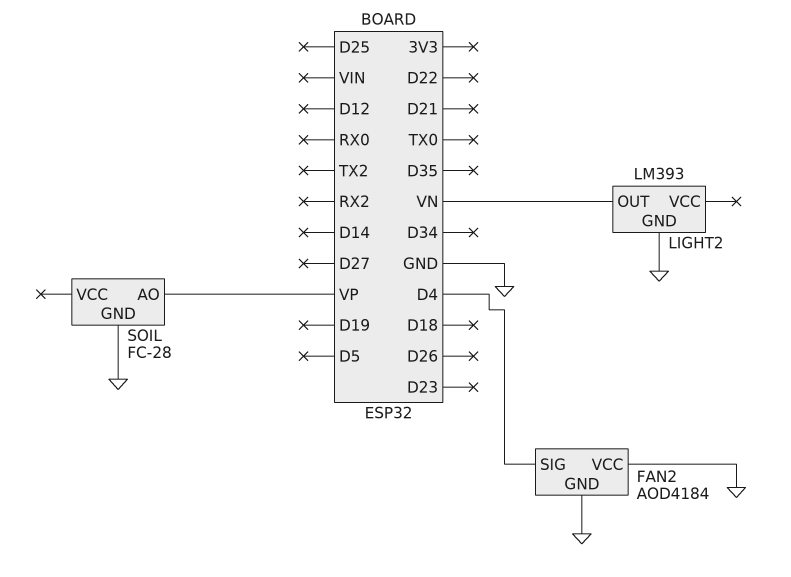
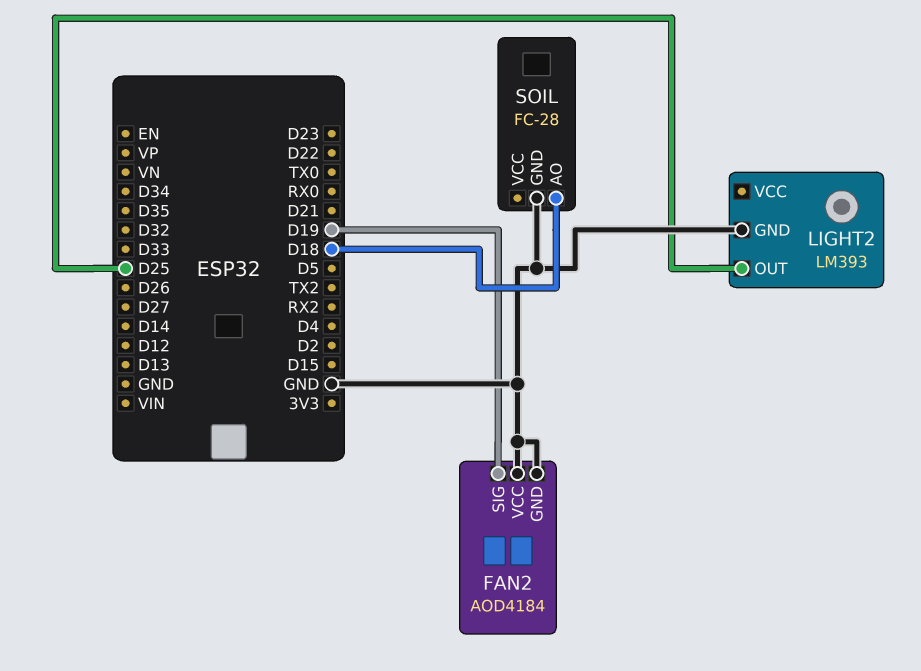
FAN2 pin SIG: D4 -> D19
LIGHT2 pin OUT: VN -> D25
SOIL pin AO: VP -> D18

